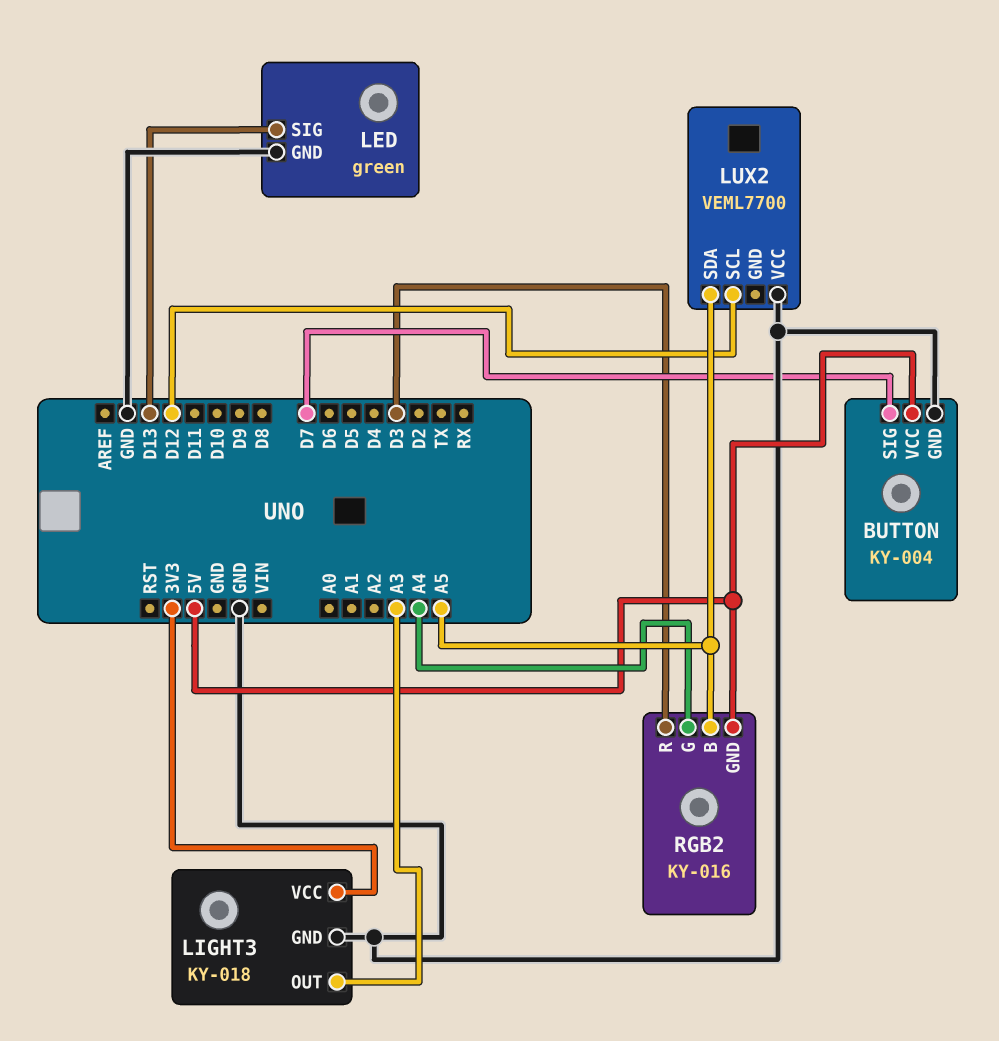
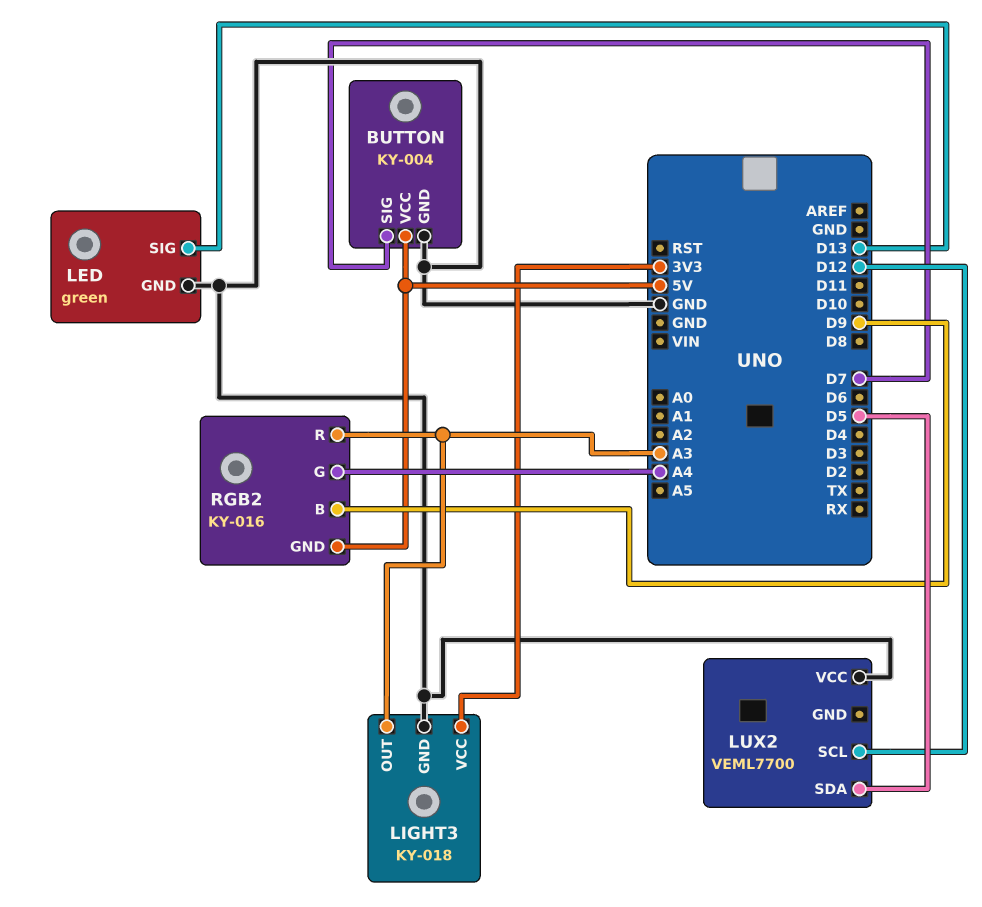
LUX2 pin SDA: A5 -> D5
RGB2 pin B: A5 -> D9
RGB2 pin R: D3 -> A3

